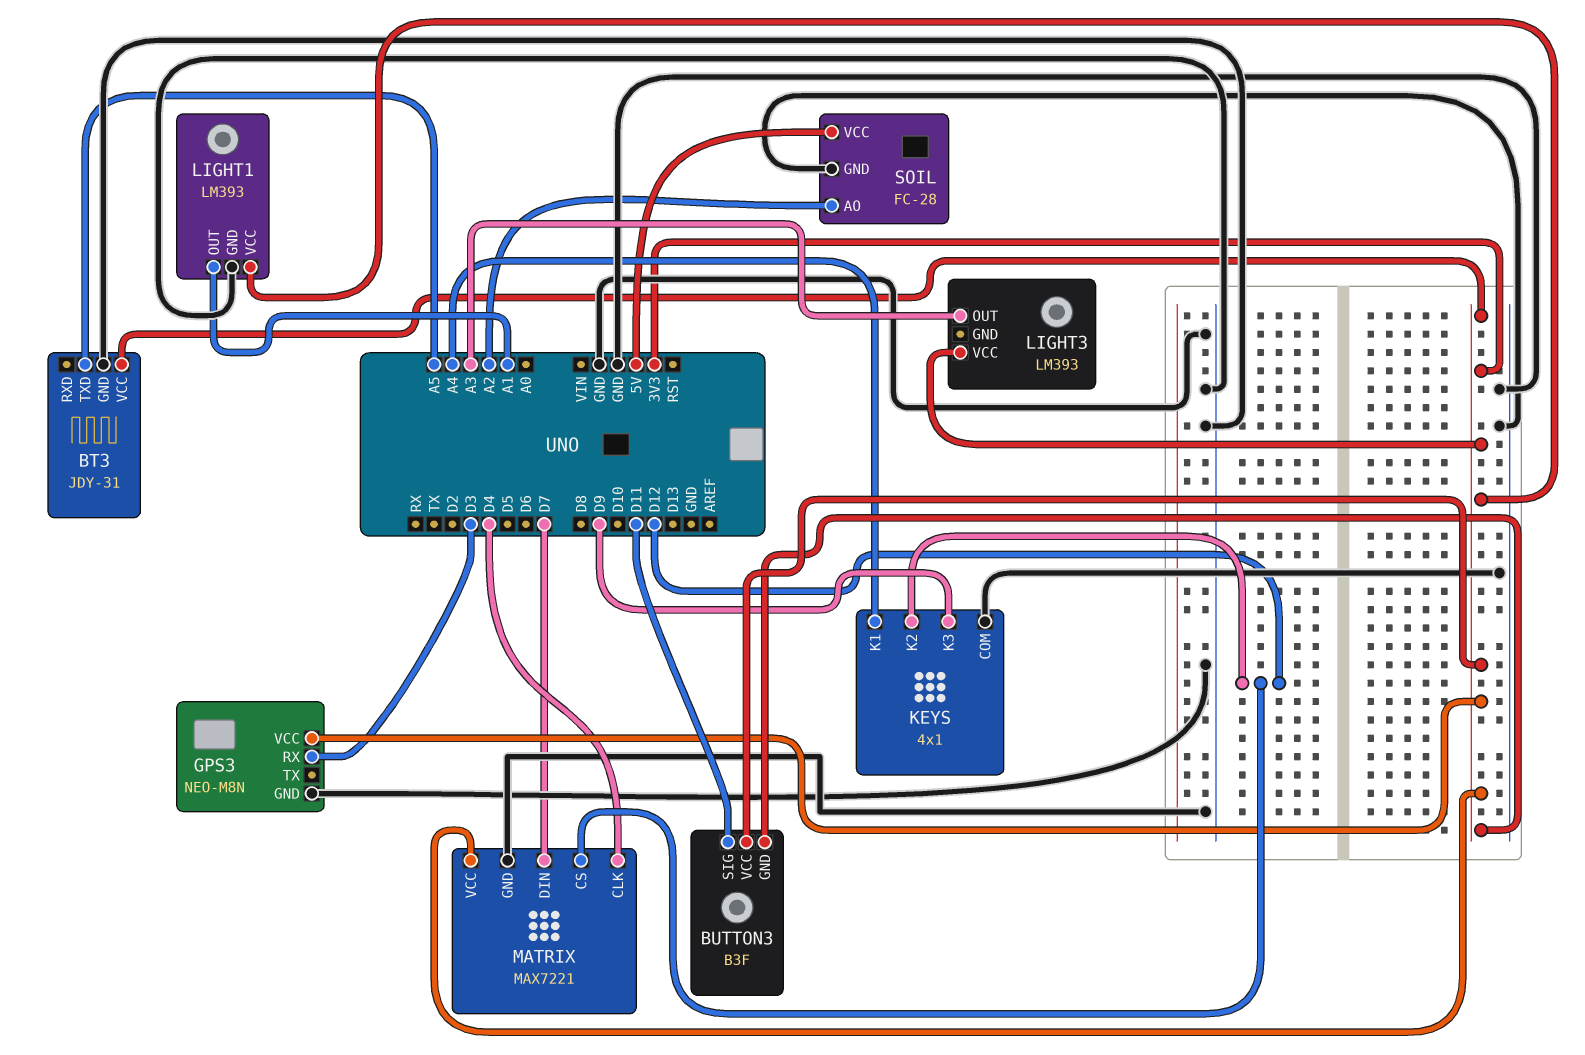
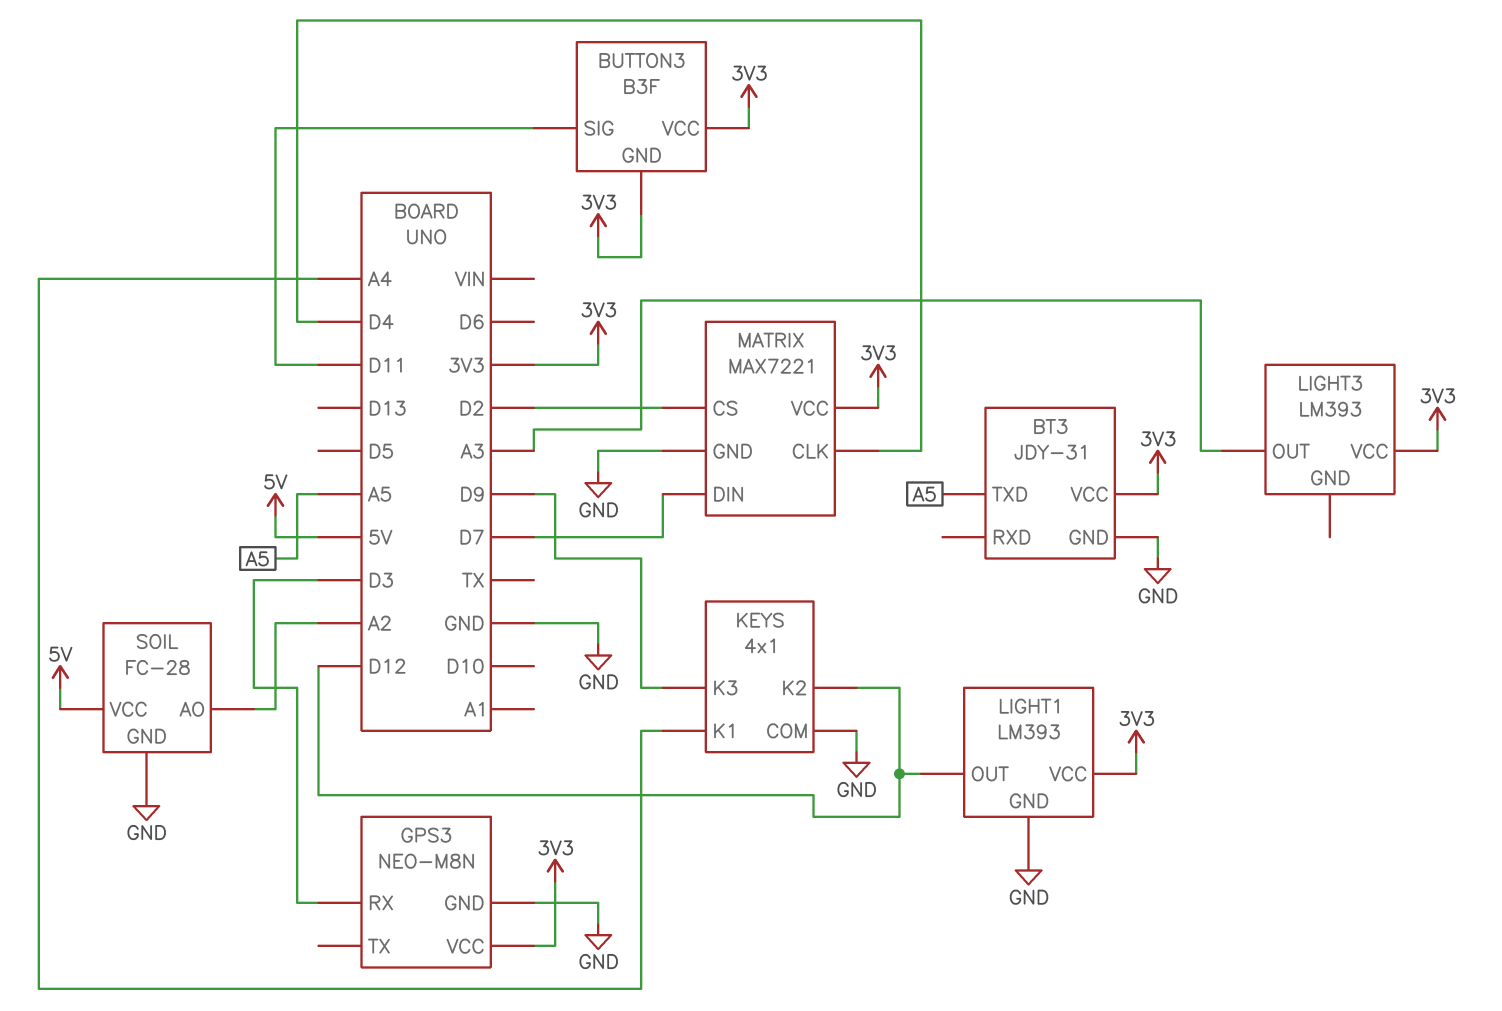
LIGHT1 pin OUT: A1 -> D12
MATRIX pin CS: D12 -> D2

